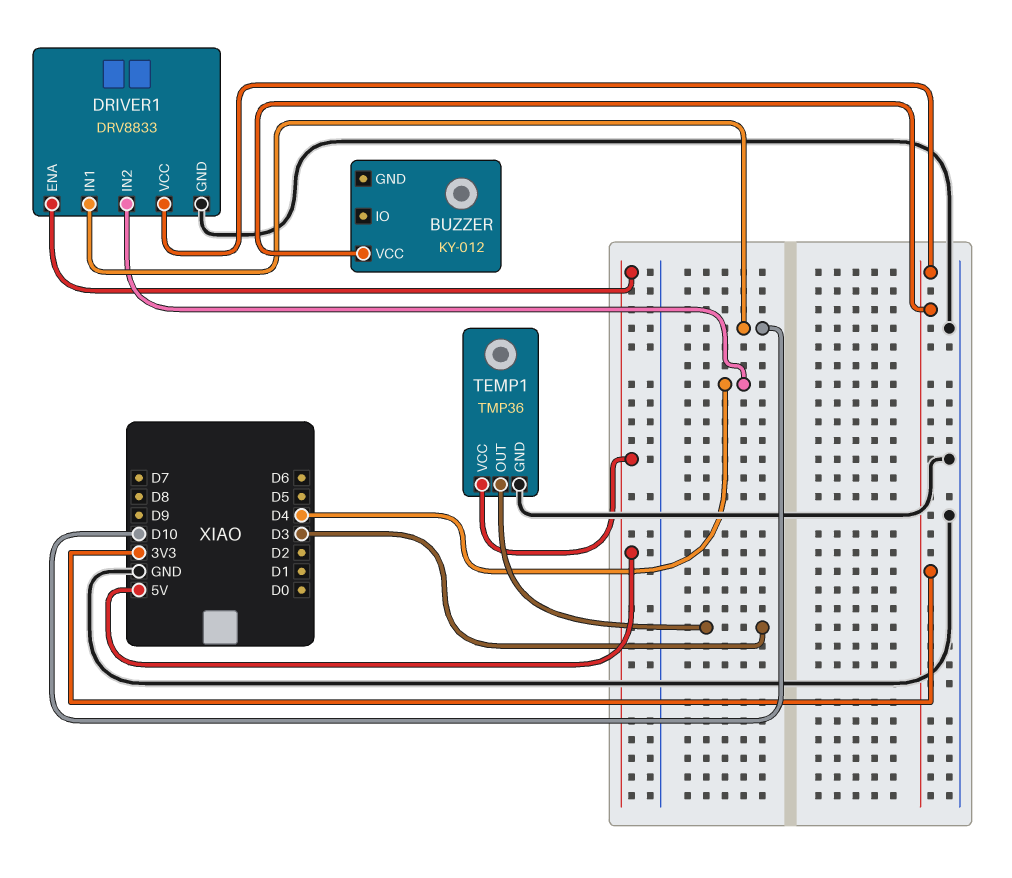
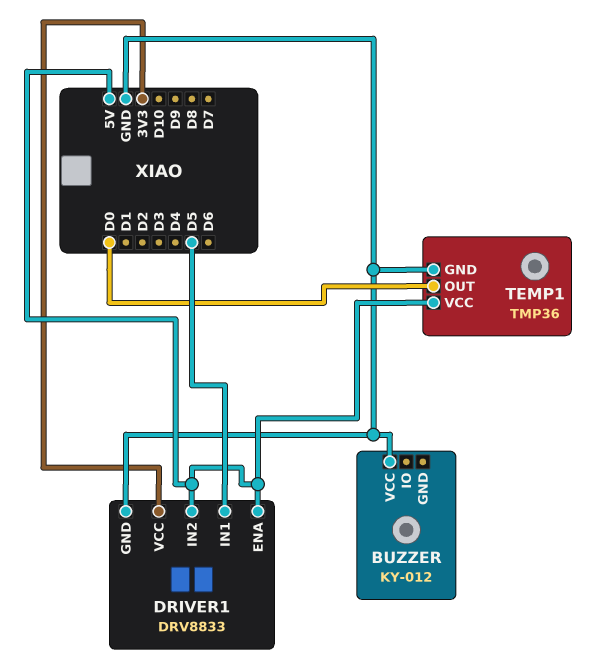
BUZZER pin VCC: 3V3 -> GND
DRIVER1 pin IN1: D10 -> D5
DRIVER1 pin IN2: D4 -> 5V
TEMP1 pin OUT: D3 -> D0

